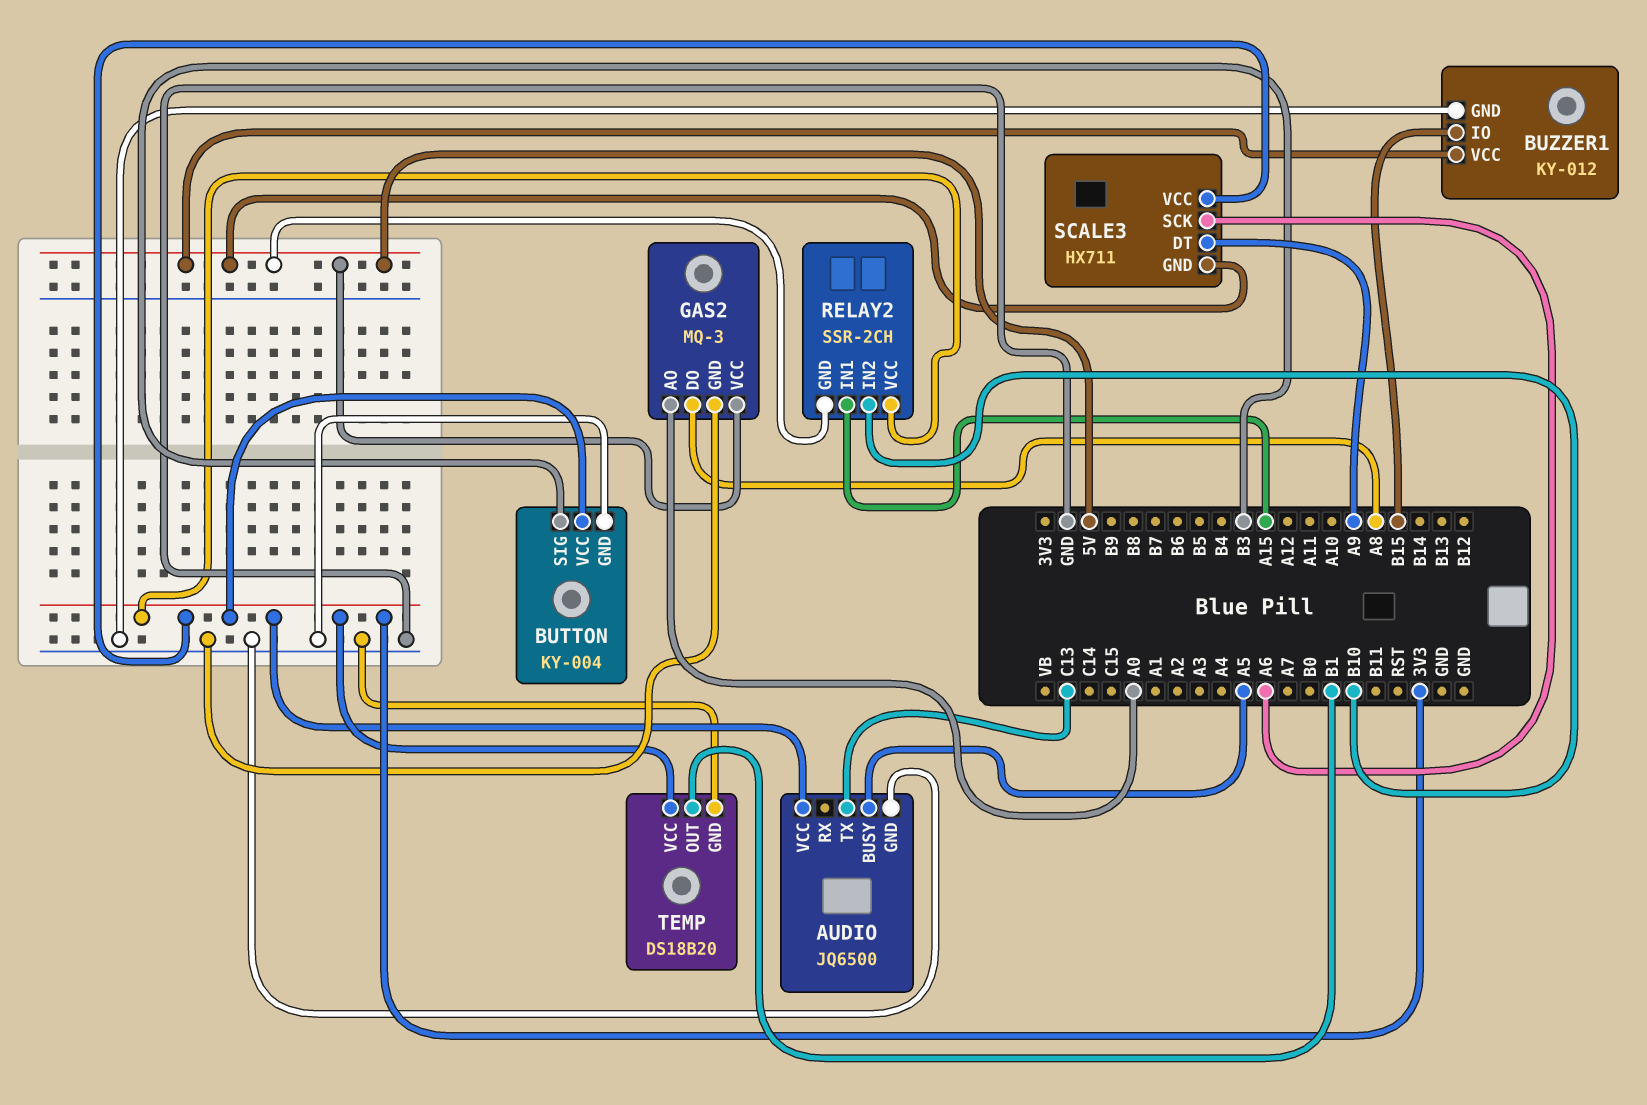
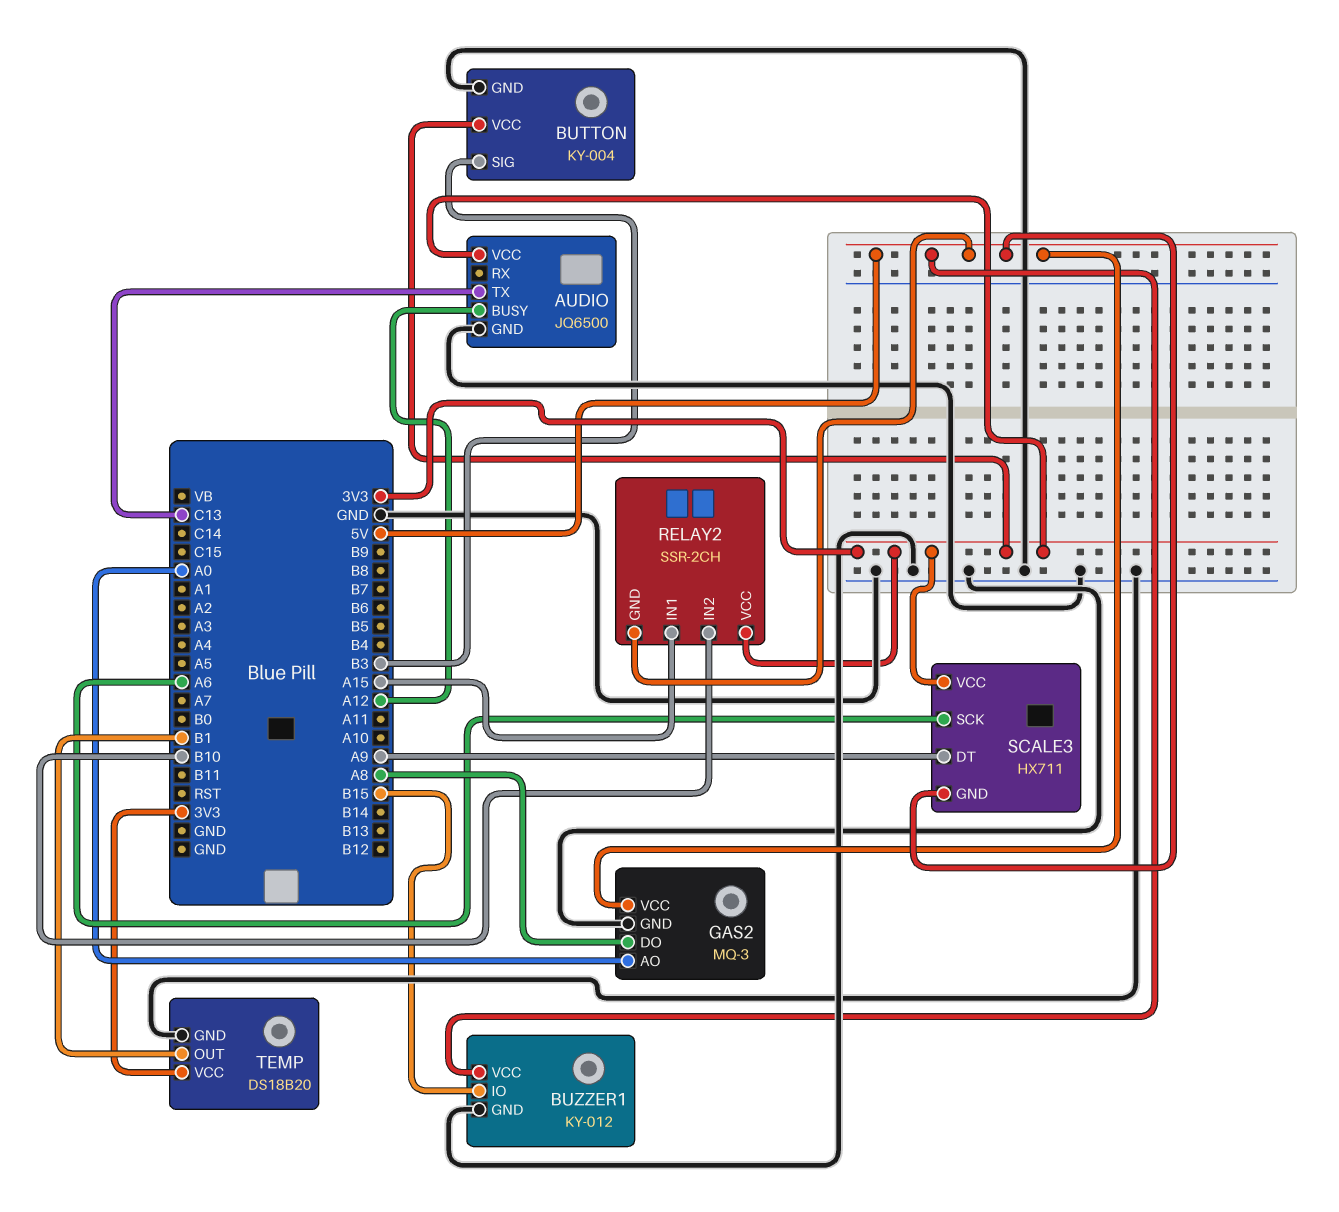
AUDIO pin BUSY: A5 -> A12

